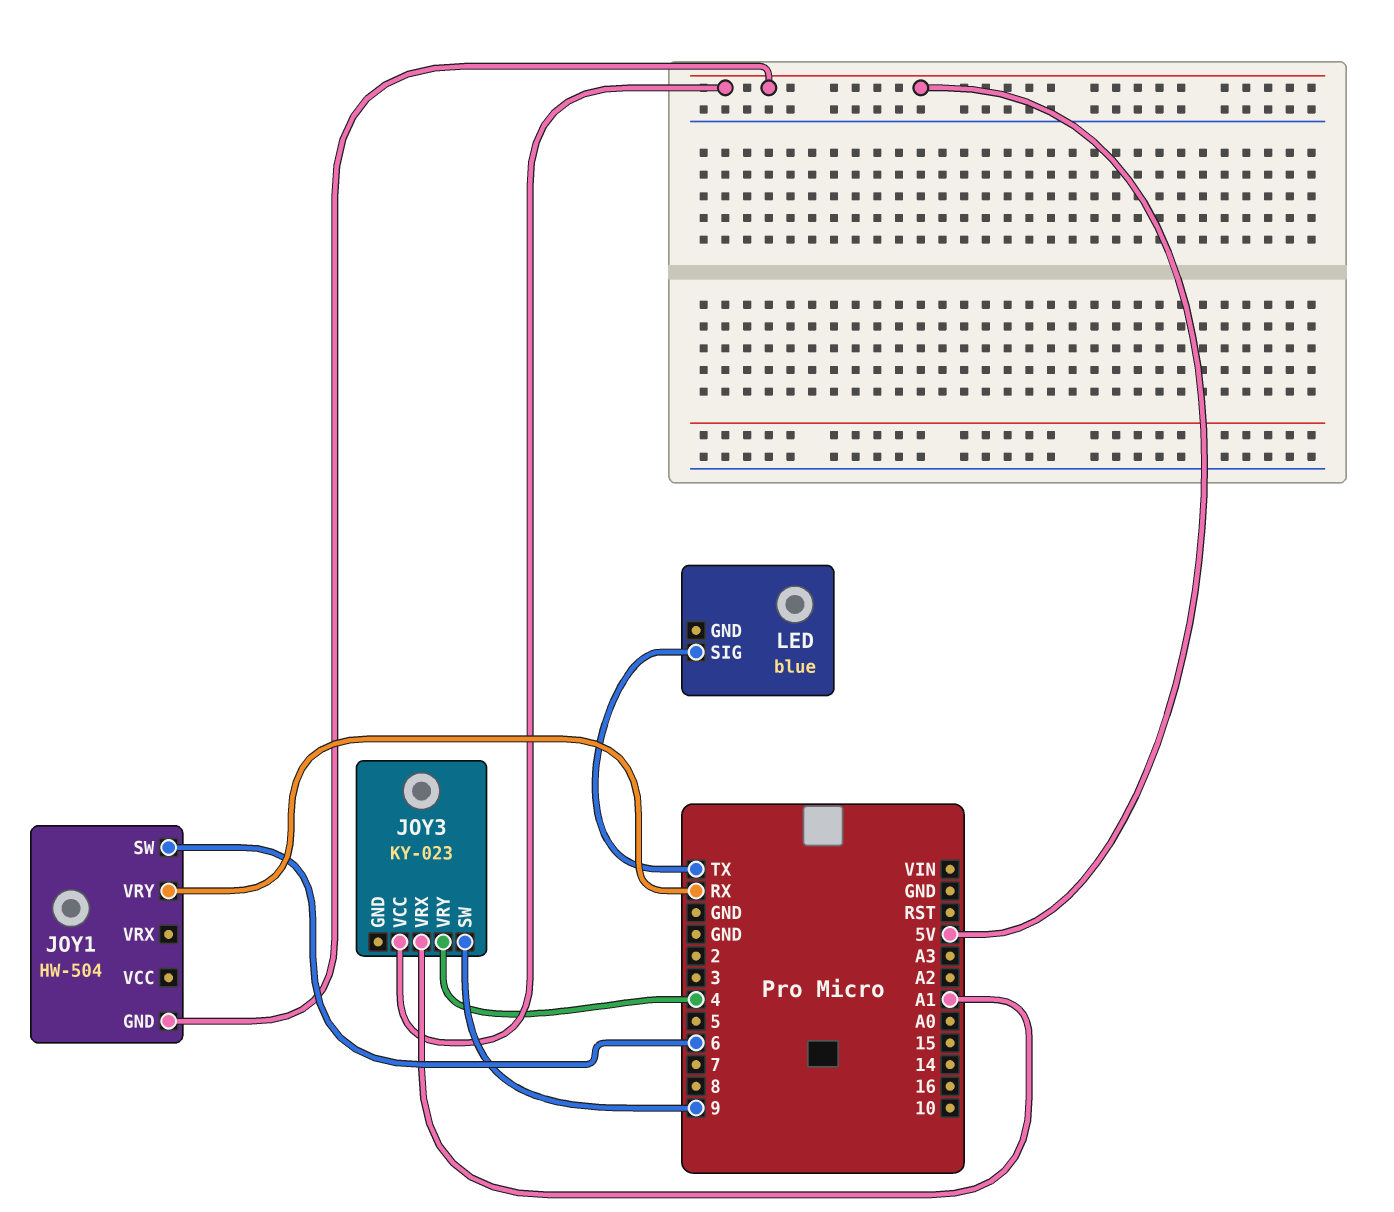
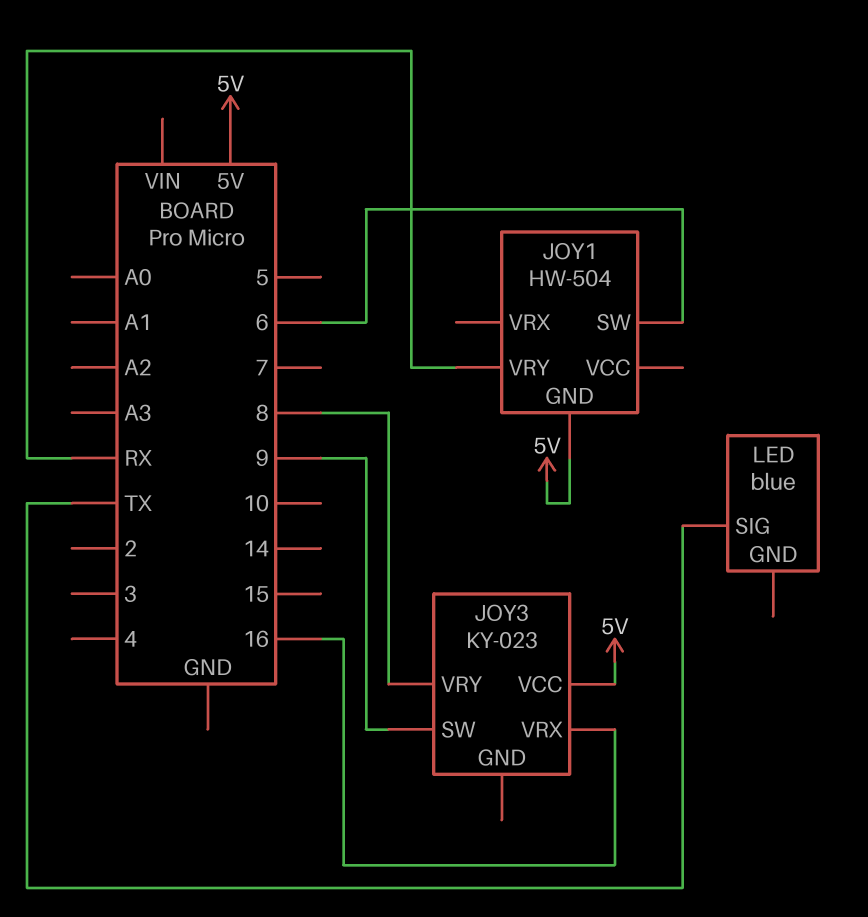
JOY3 pin VRX: A1 -> 16
JOY3 pin VRY: 4 -> 8

